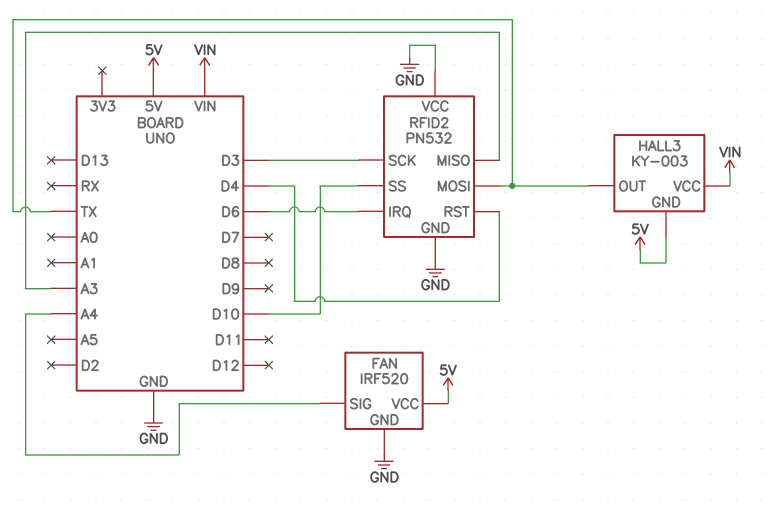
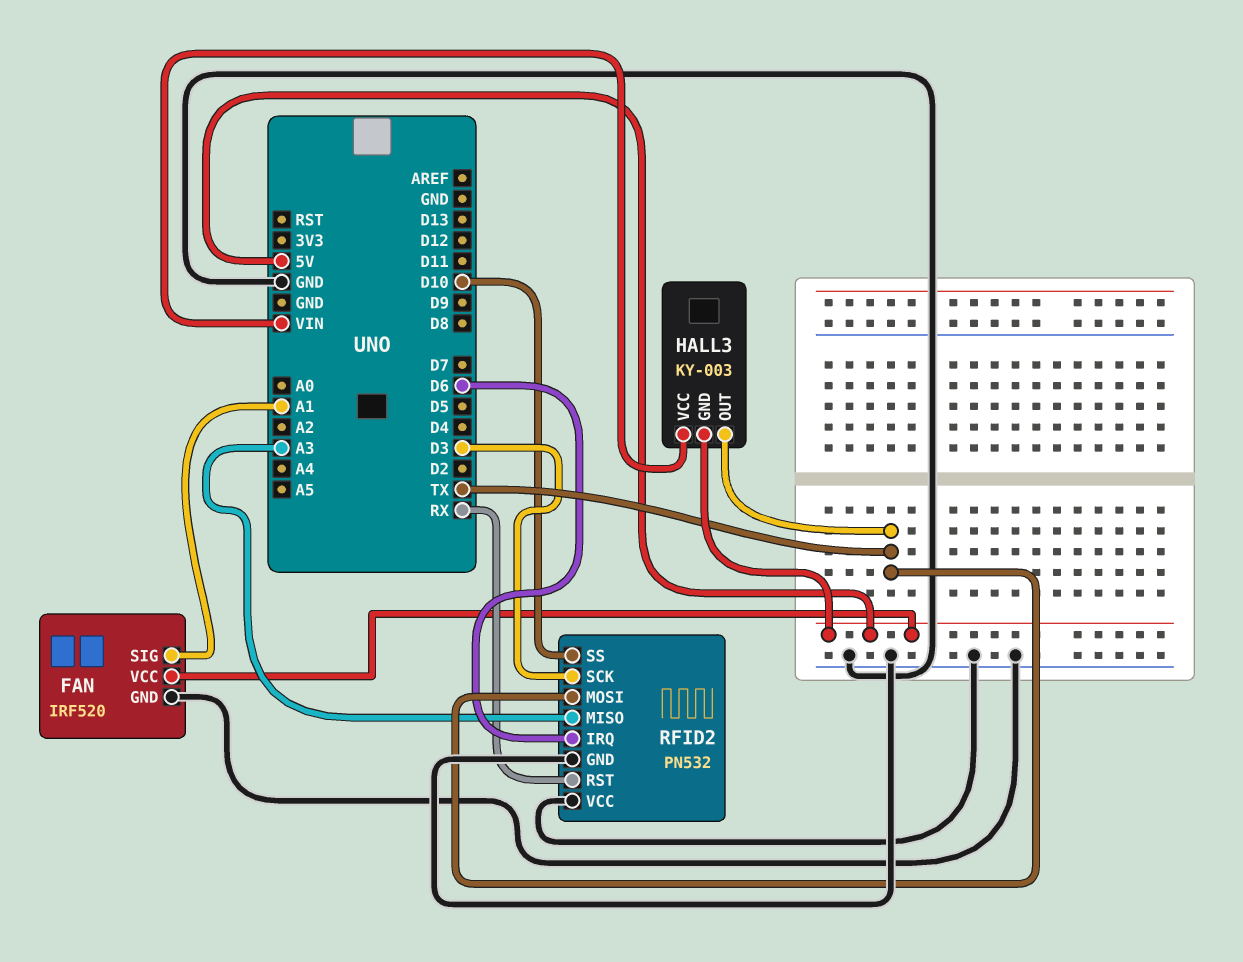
FAN pin SIG: A4 -> A1
RFID2 pin RST: D4 -> RX

